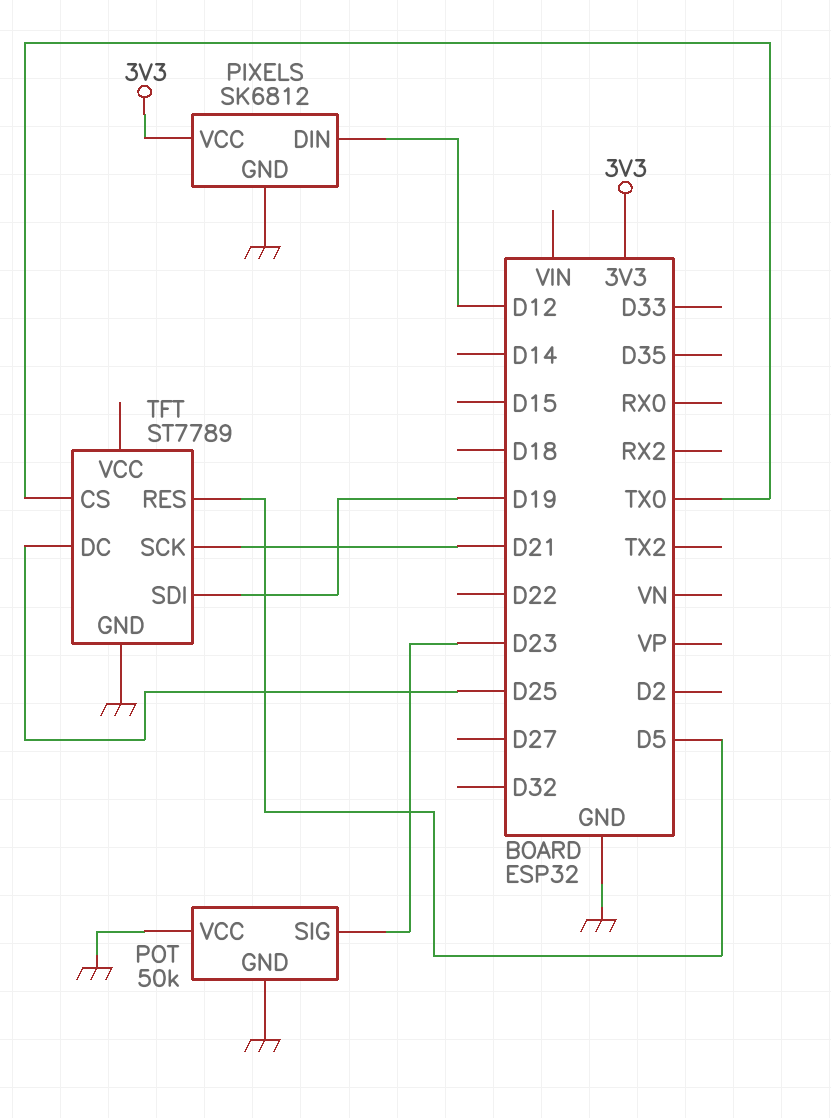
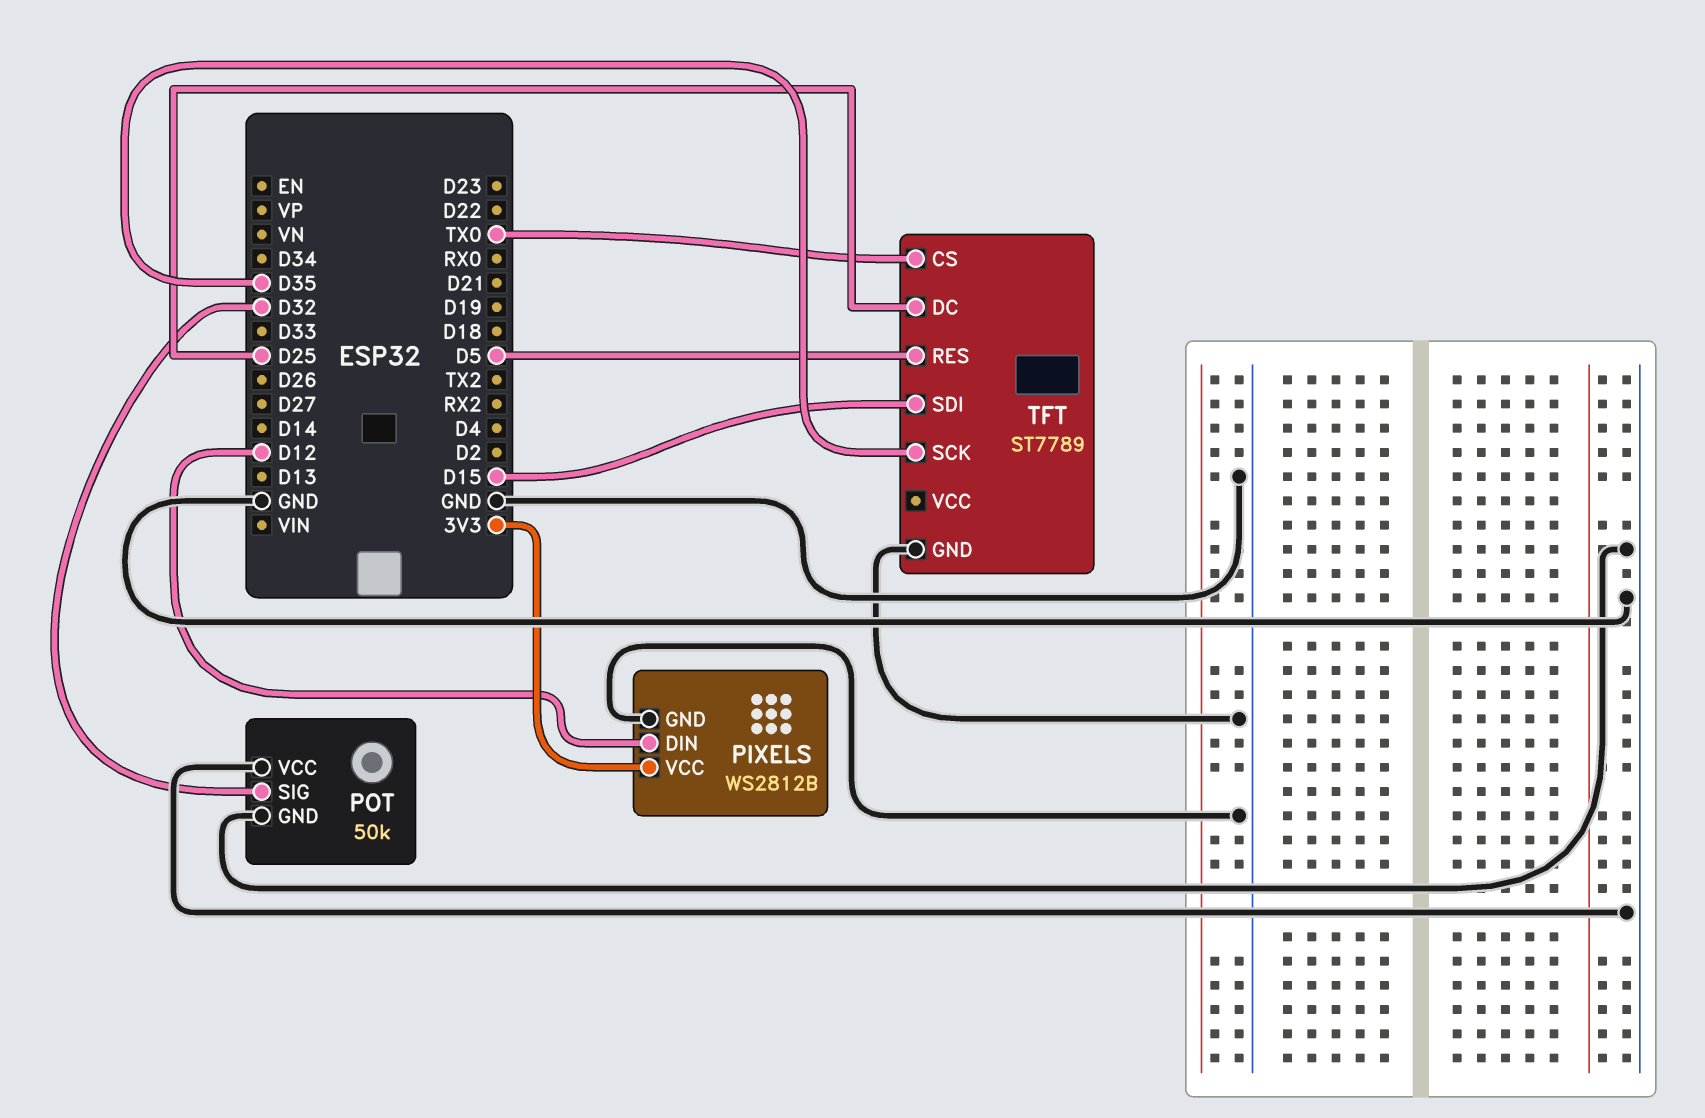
PIXELS: SK6812 -> WS2812B
POT pin SIG: D23 -> D32
TFT pin SCK: D21 -> D35
TFT pin SDI: D19 -> D15

